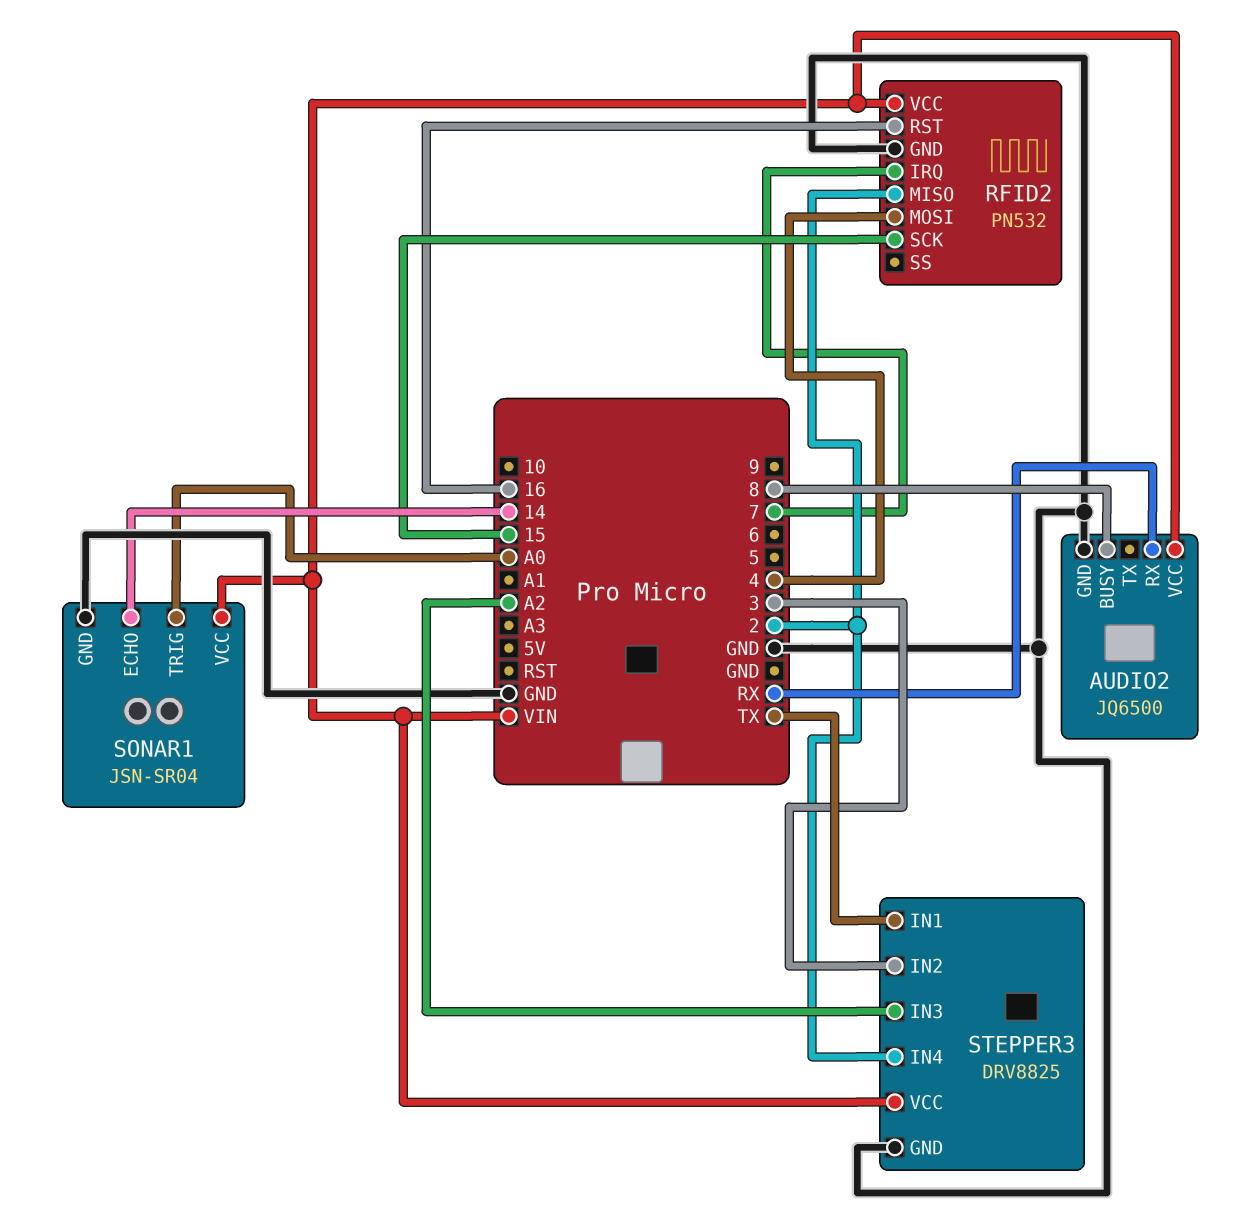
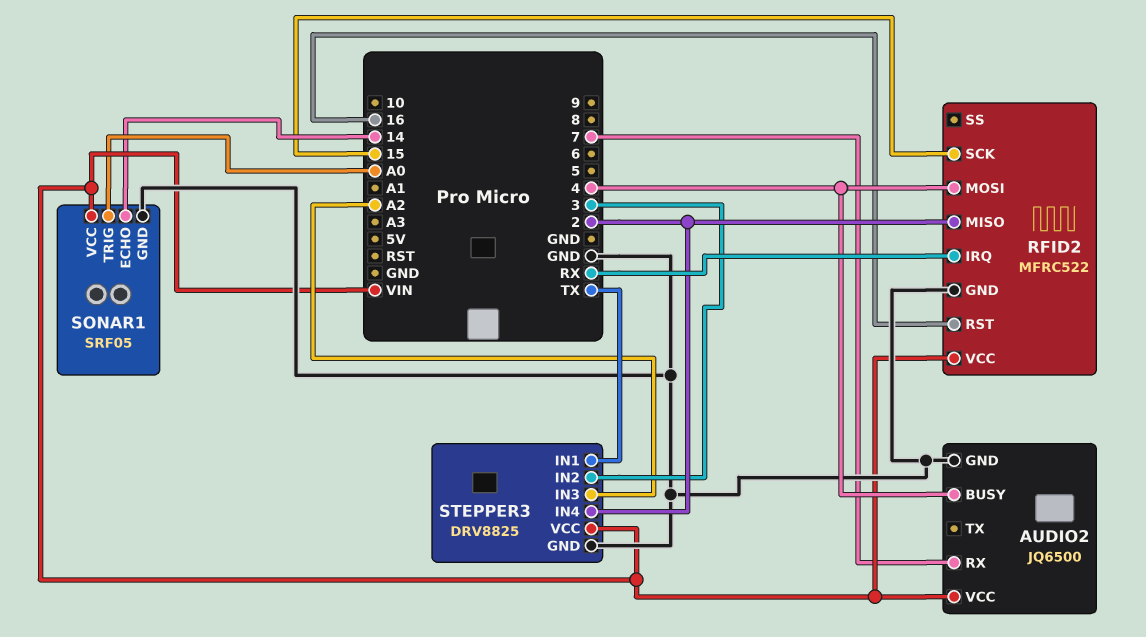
AUDIO2 pin BUSY: 8 -> 4
AUDIO2 pin RX: RX -> 7
RFID2: PN532 -> MFRC522
RFID2 pin IRQ: 7 -> RX
SONAR1: JSN-SR04 -> SRF05

